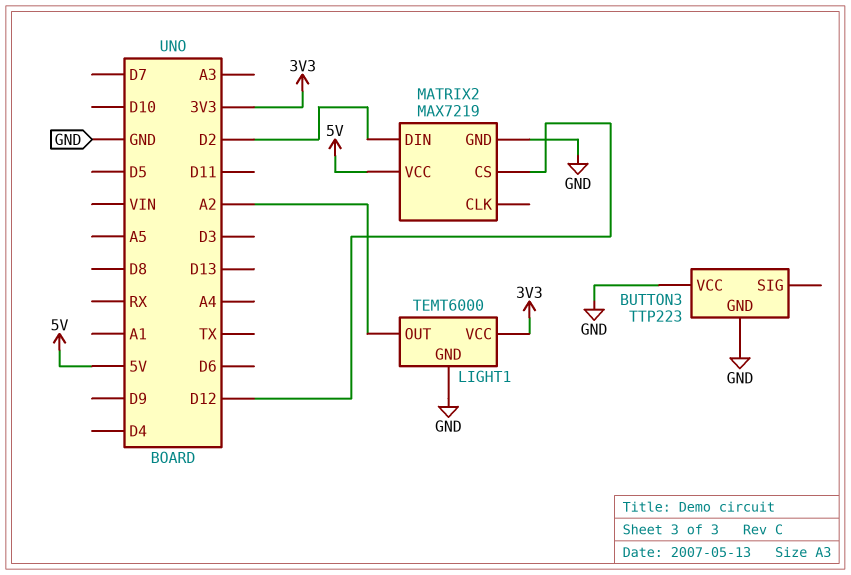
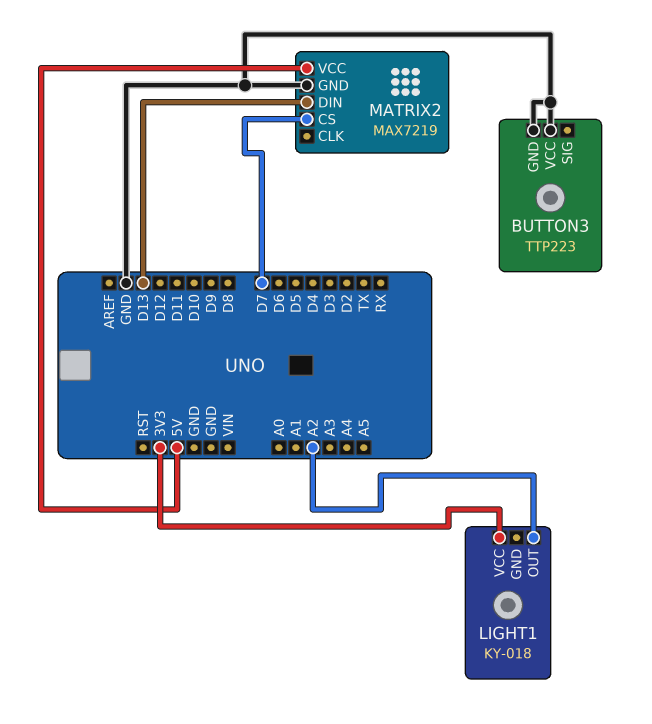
LIGHT1: TEMT6000 -> KY-018
LIGHT1 pin GND: GND -> none
MATRIX2 pin CS: D12 -> D7
MATRIX2 pin DIN: D2 -> D13

